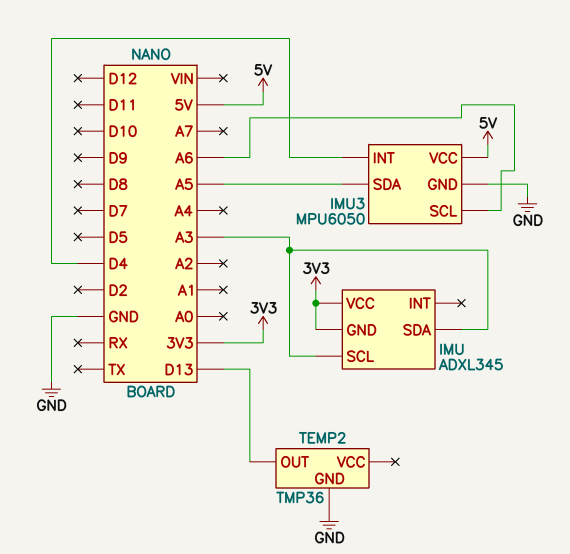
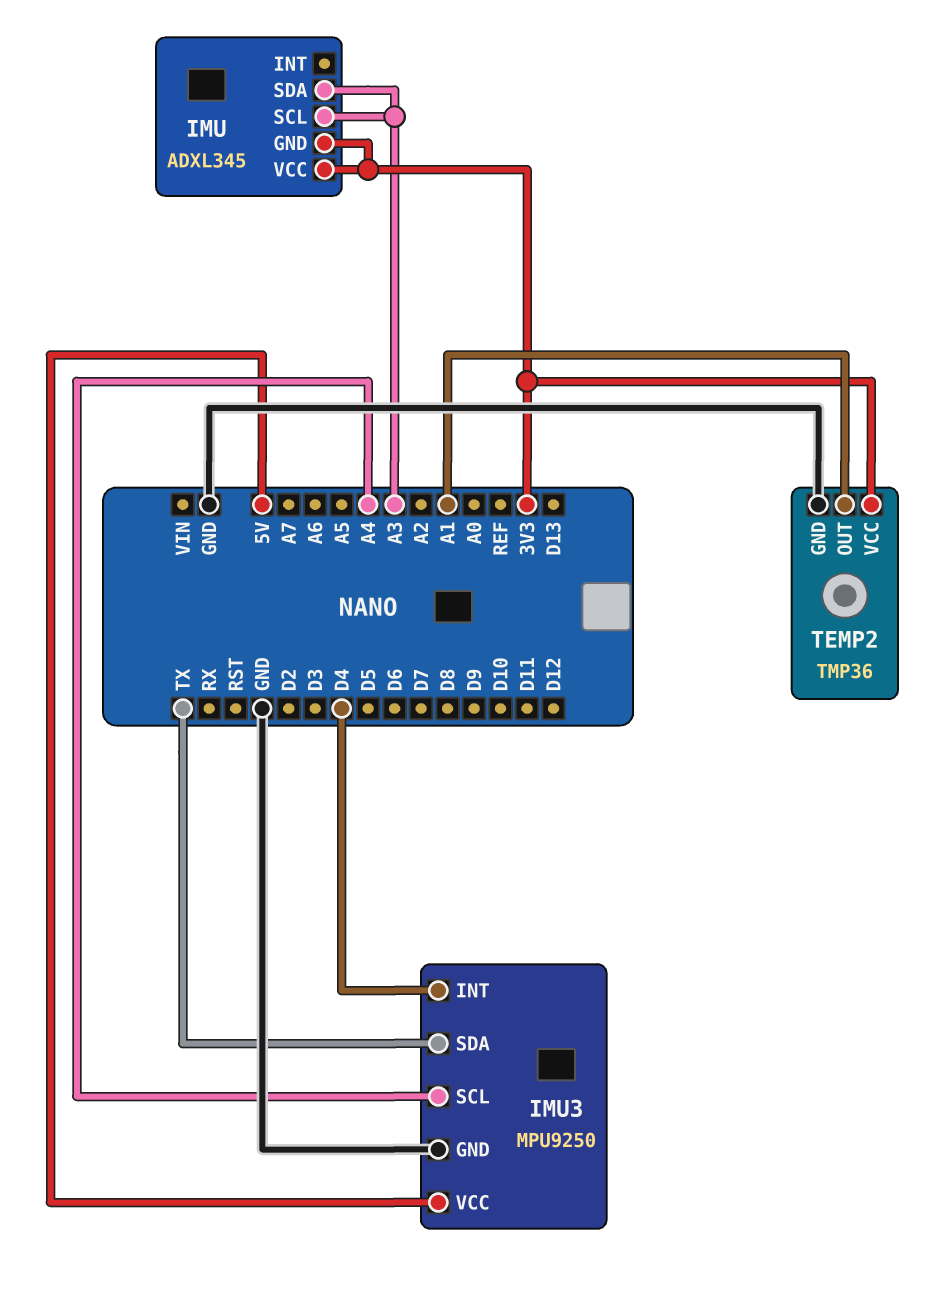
IMU3: MPU6050 -> MPU9250
IMU3 pin SCL: A6 -> A4
IMU3 pin SDA: A5 -> TX
TEMP2 pin OUT: D13 -> A1
TEMP2 pin VCC: none -> 3V3

